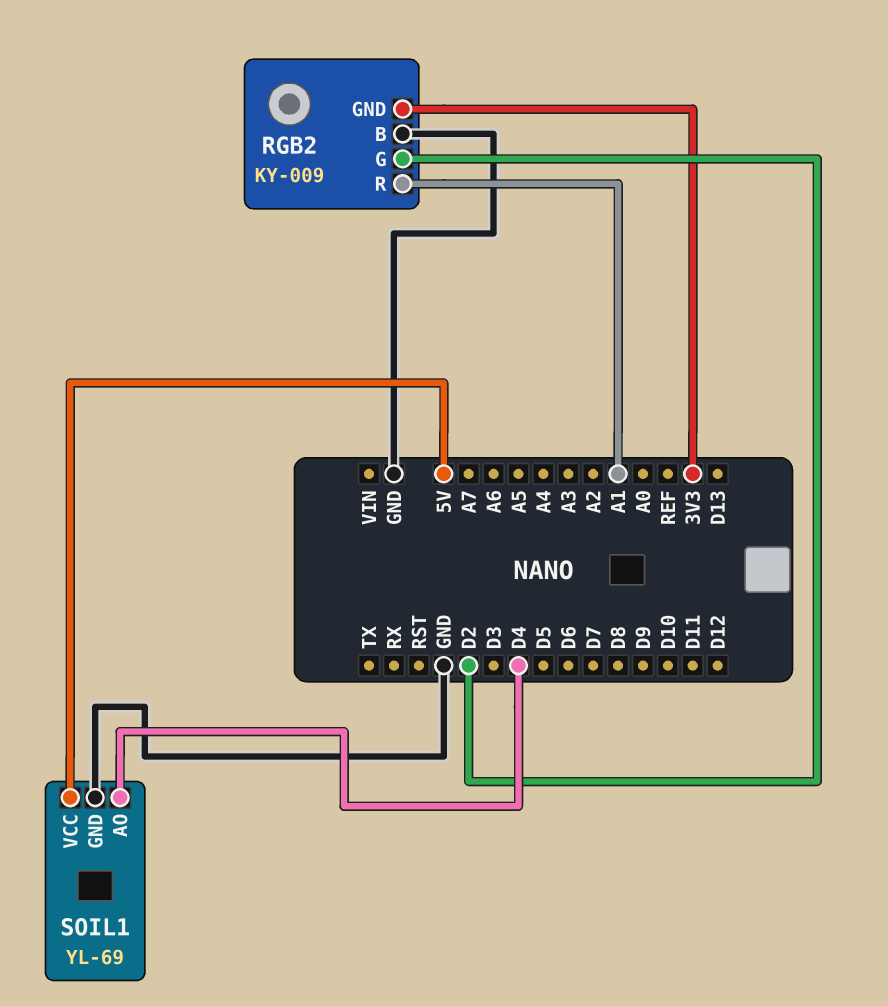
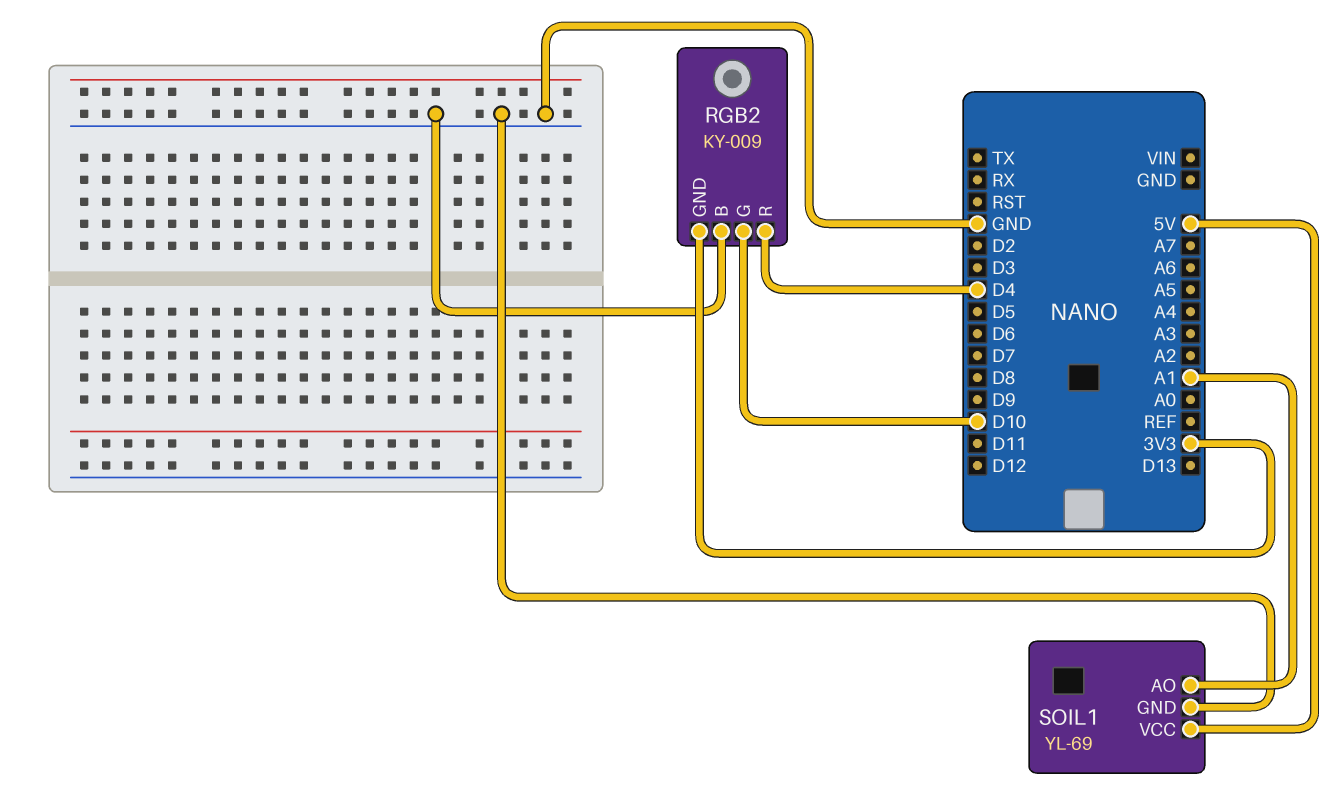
RGB2 pin G: D2 -> D10
RGB2 pin R: A1 -> D4
SOIL1 pin AO: D4 -> A1

